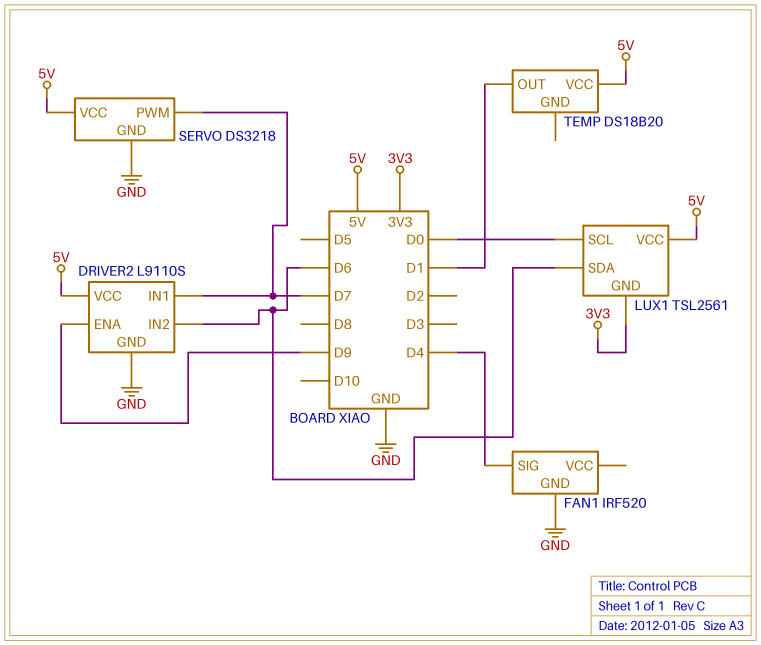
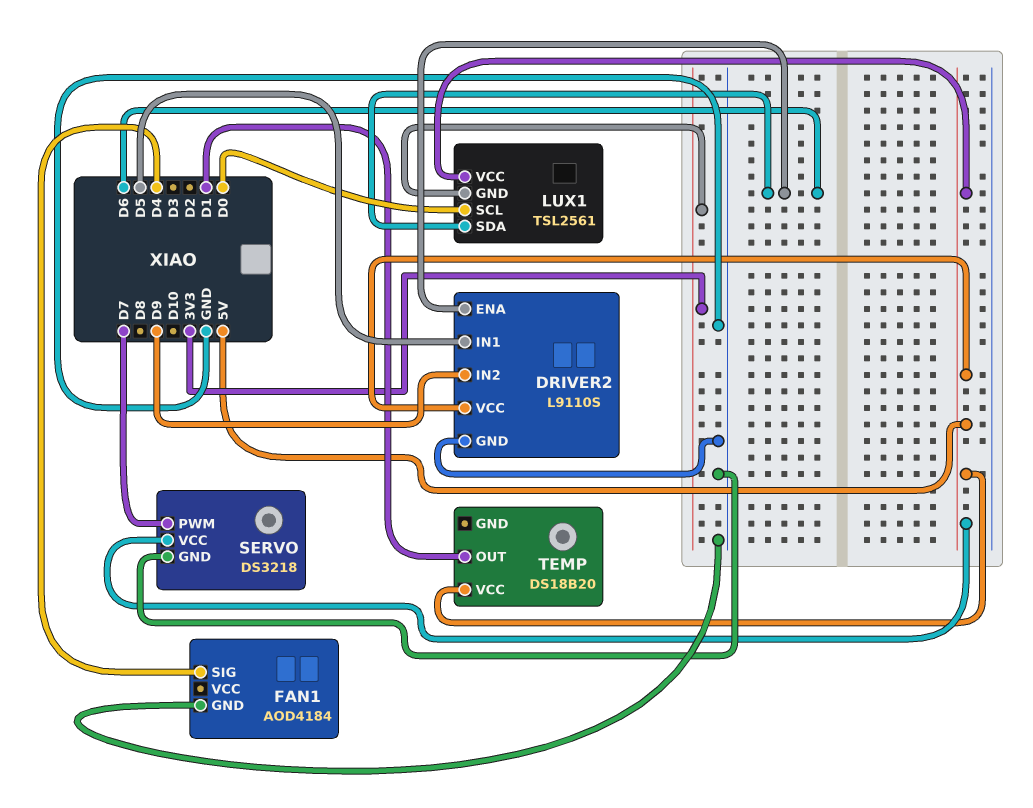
DRIVER2 pin ENA: D9 -> D6
DRIVER2 pin IN1: D7 -> D5
DRIVER2 pin IN2: D6 -> D9
FAN1: IRF520 -> AOD4184

